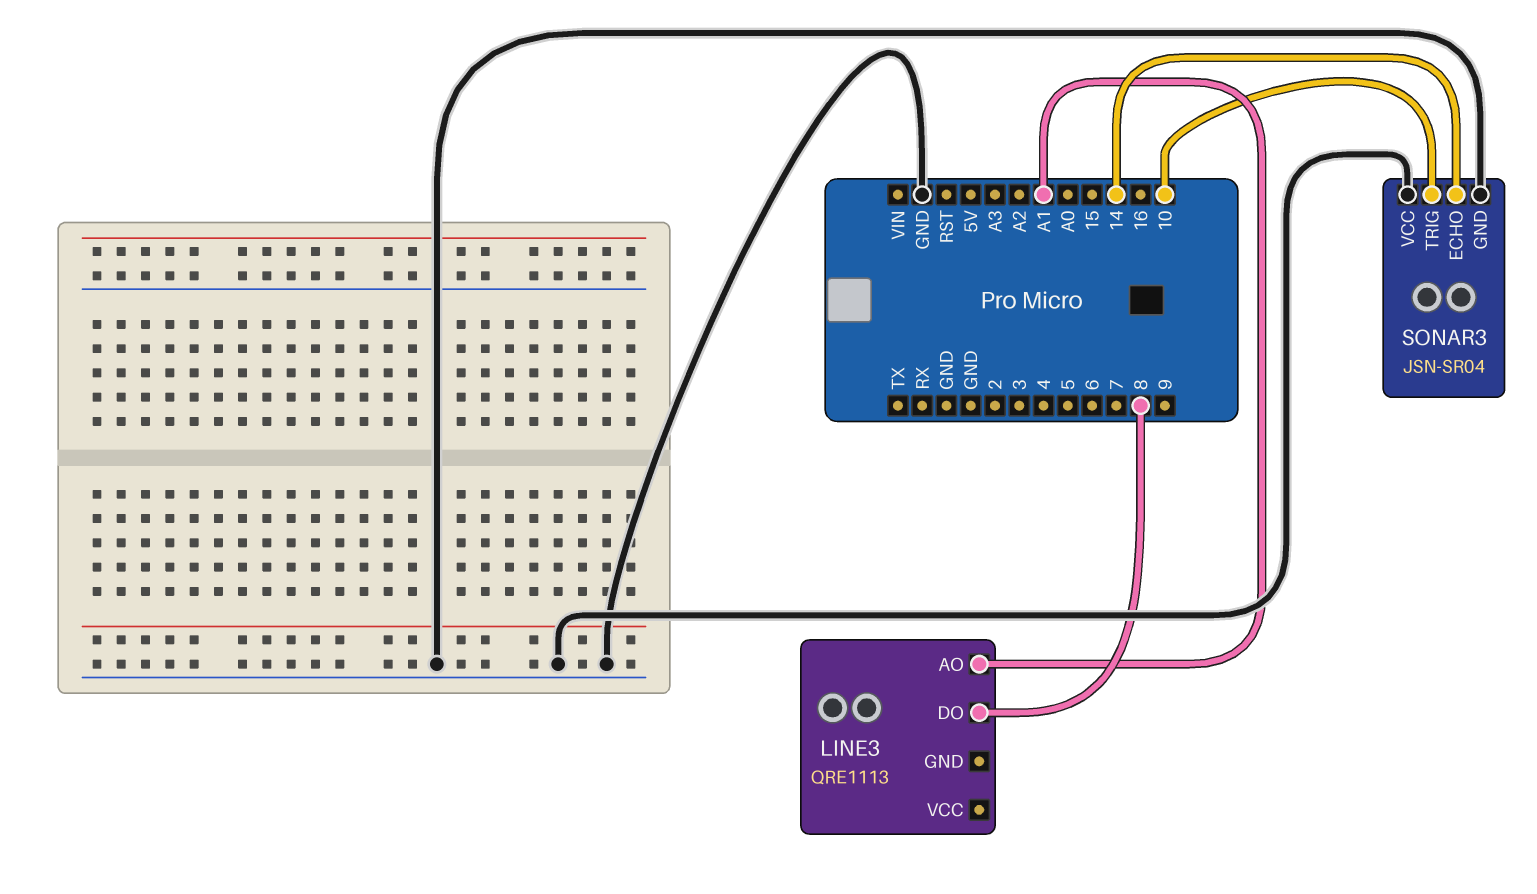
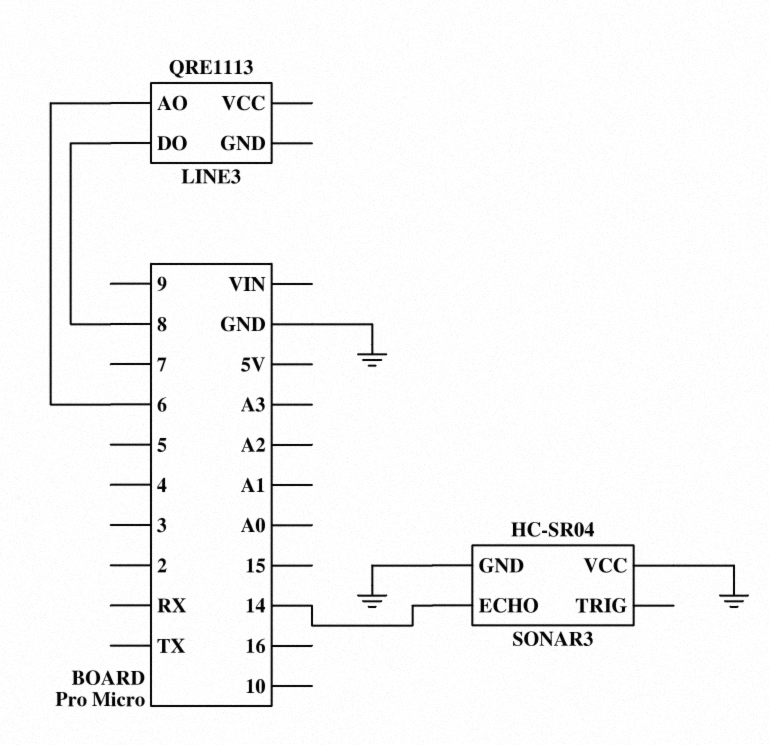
LINE3 pin AO: A1 -> 6
SONAR3: JSN-SR04 -> HC-SR04
SONAR3 pin TRIG: 10 -> none

